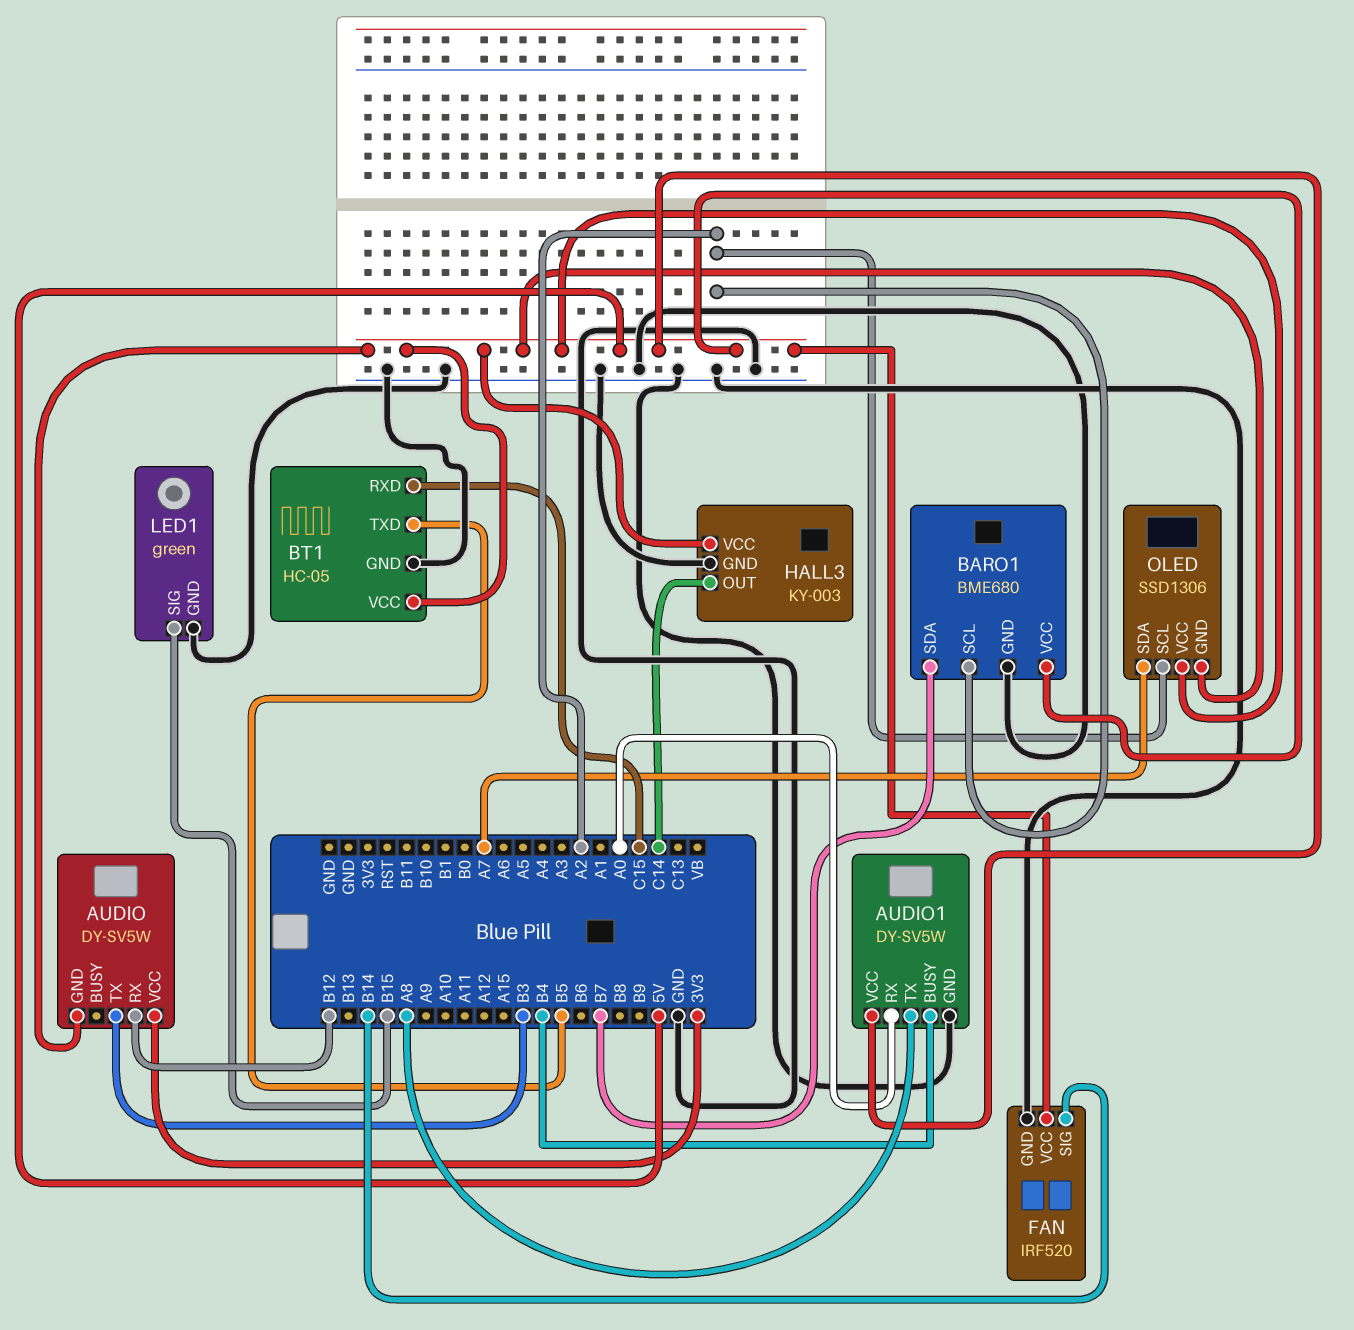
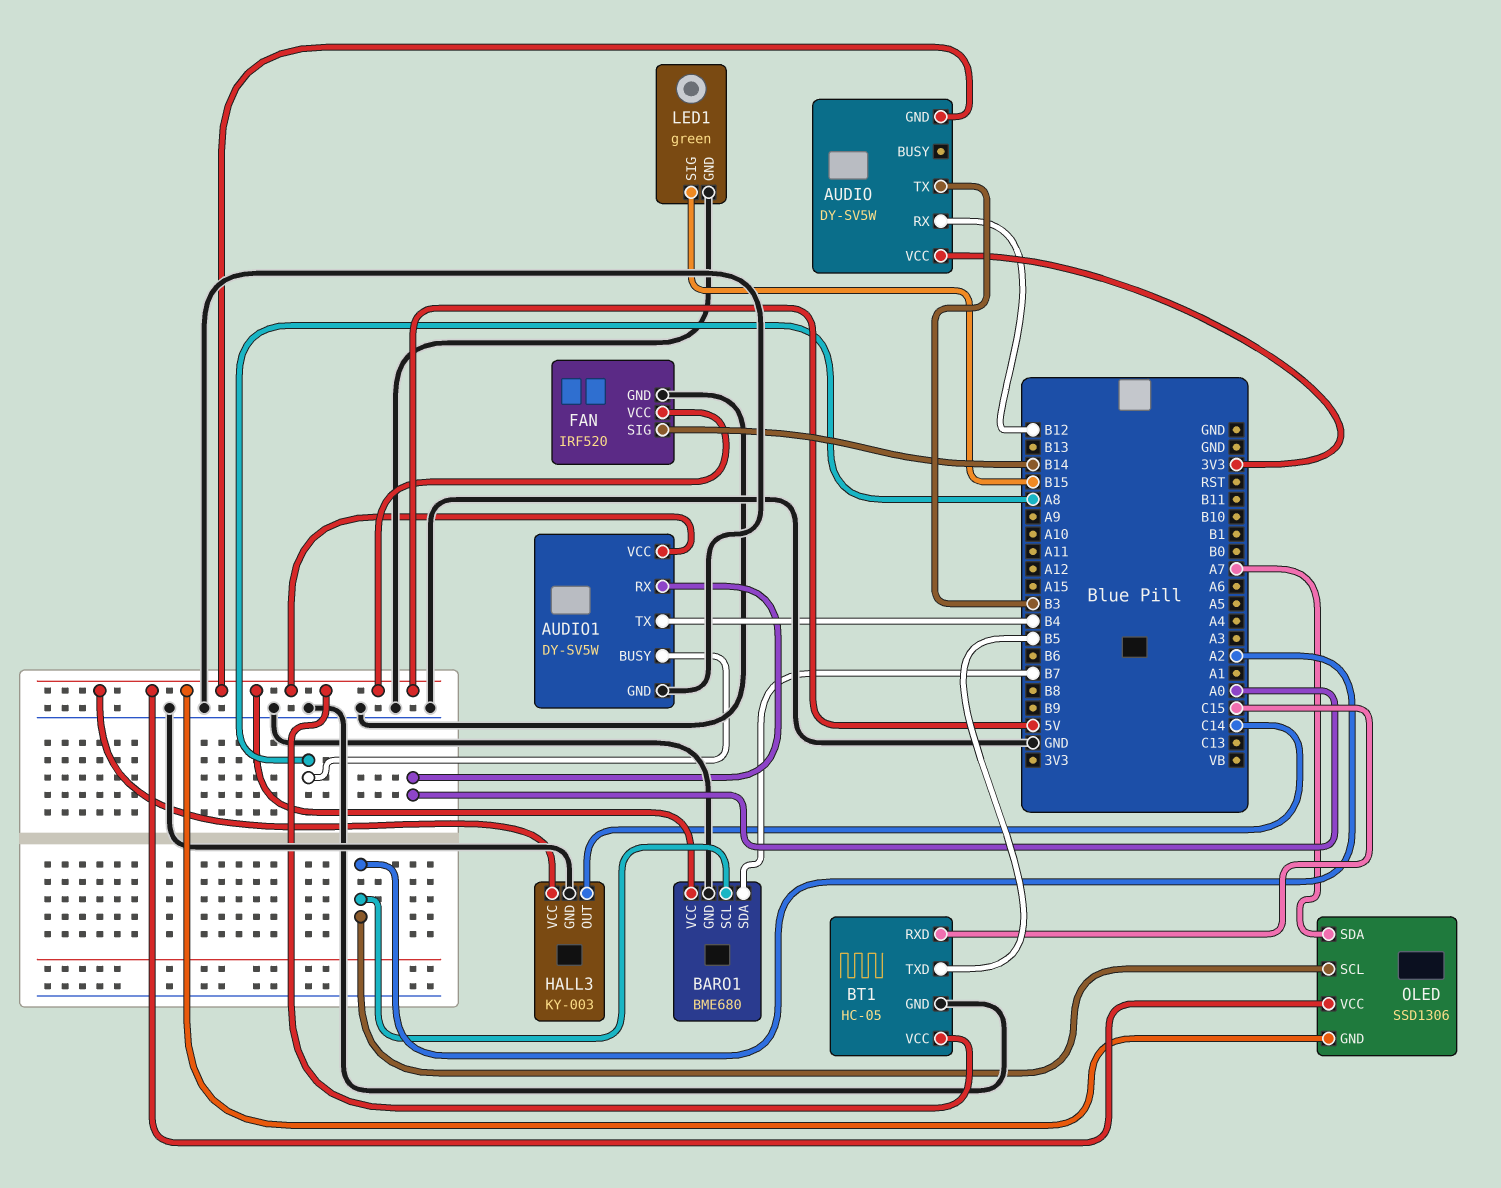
AUDIO1 pin BUSY: B4 -> A8
AUDIO1 pin TX: A8 -> B4

